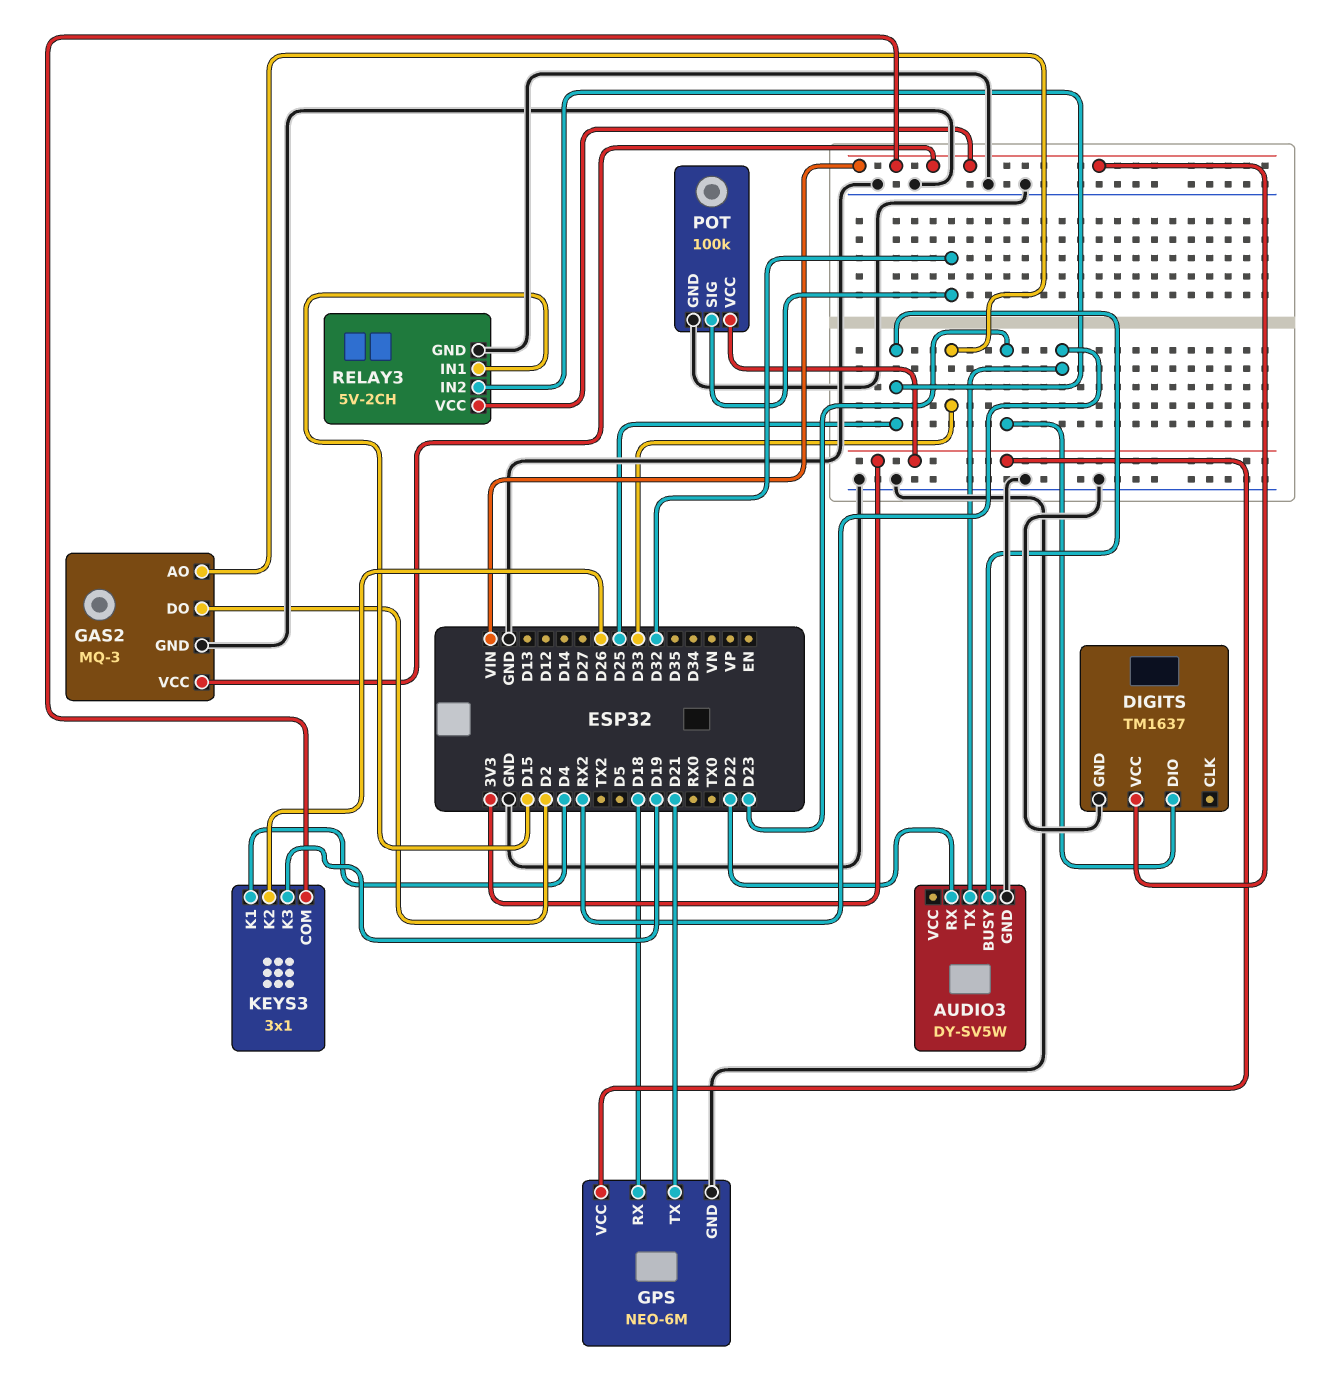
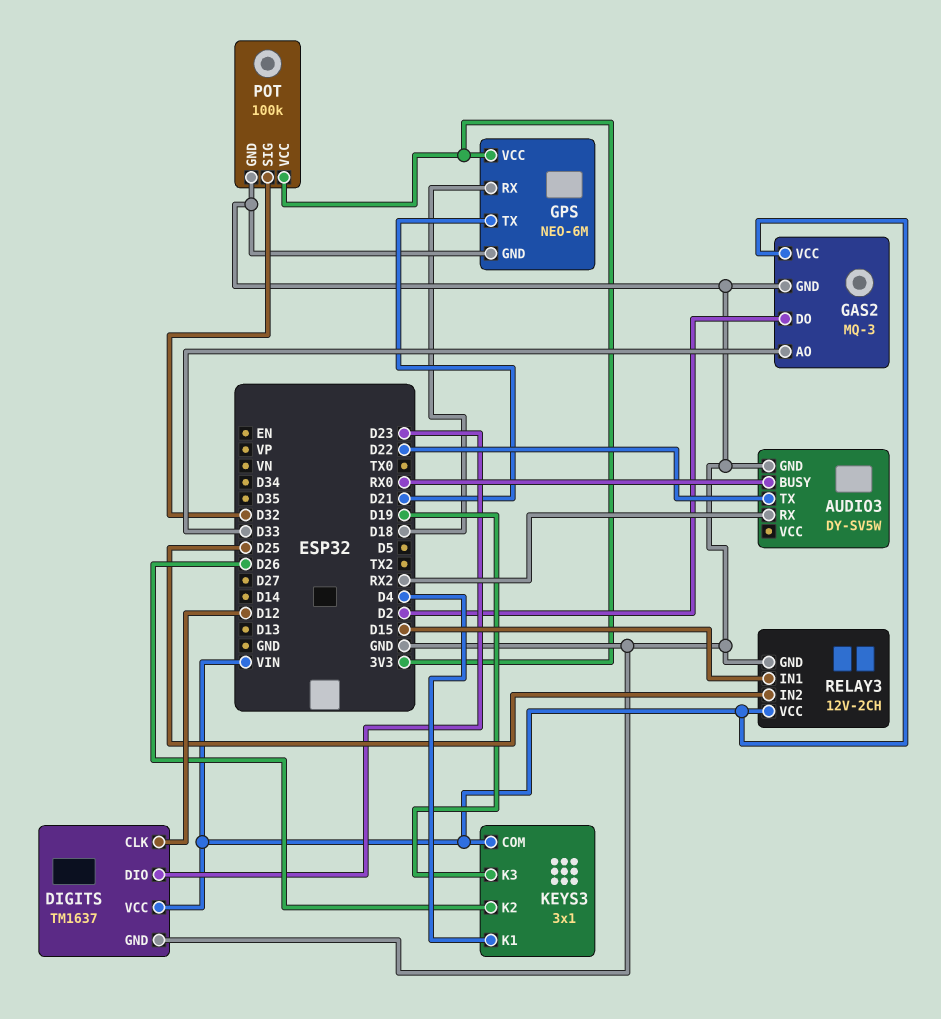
AUDIO3 pin BUSY: D25 -> RX0
AUDIO3 pin RX: D22 -> RX2
AUDIO3 pin TX: RX2 -> D22
DIGITS pin CLK: none -> D12
RELAY3: 5V-2CH -> 12V-2CH

